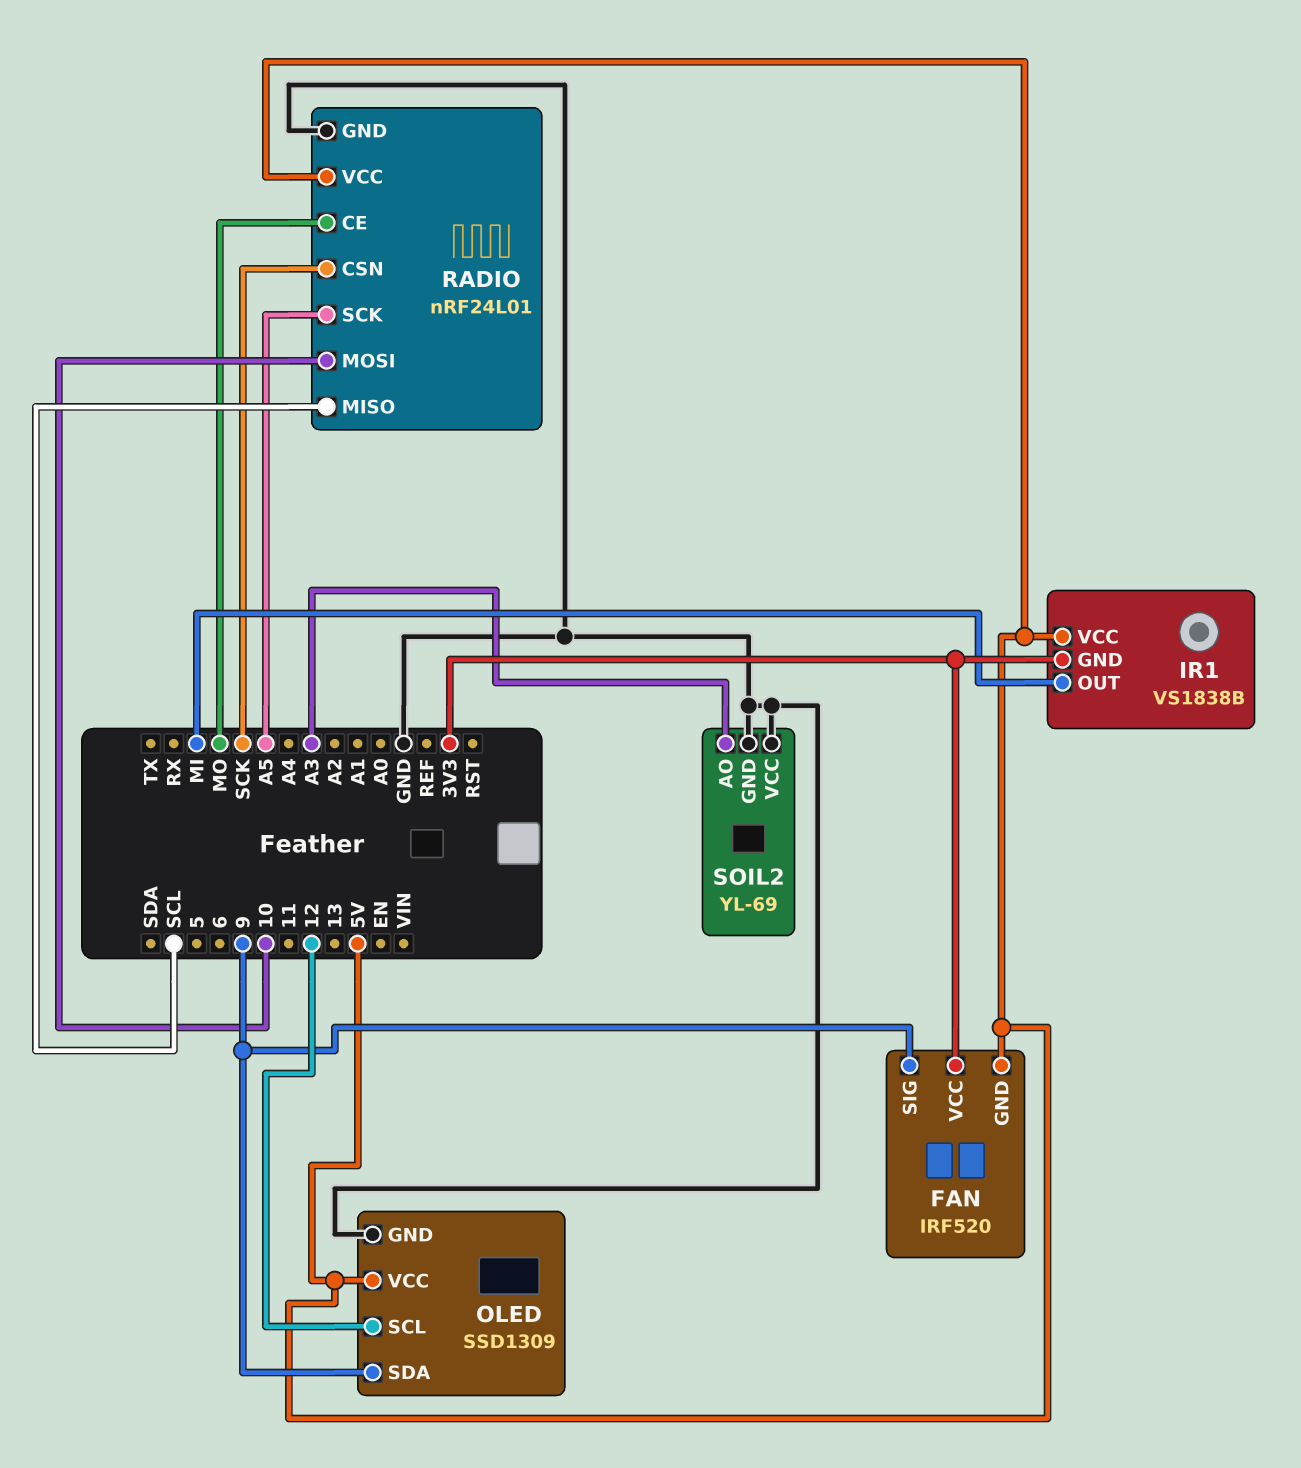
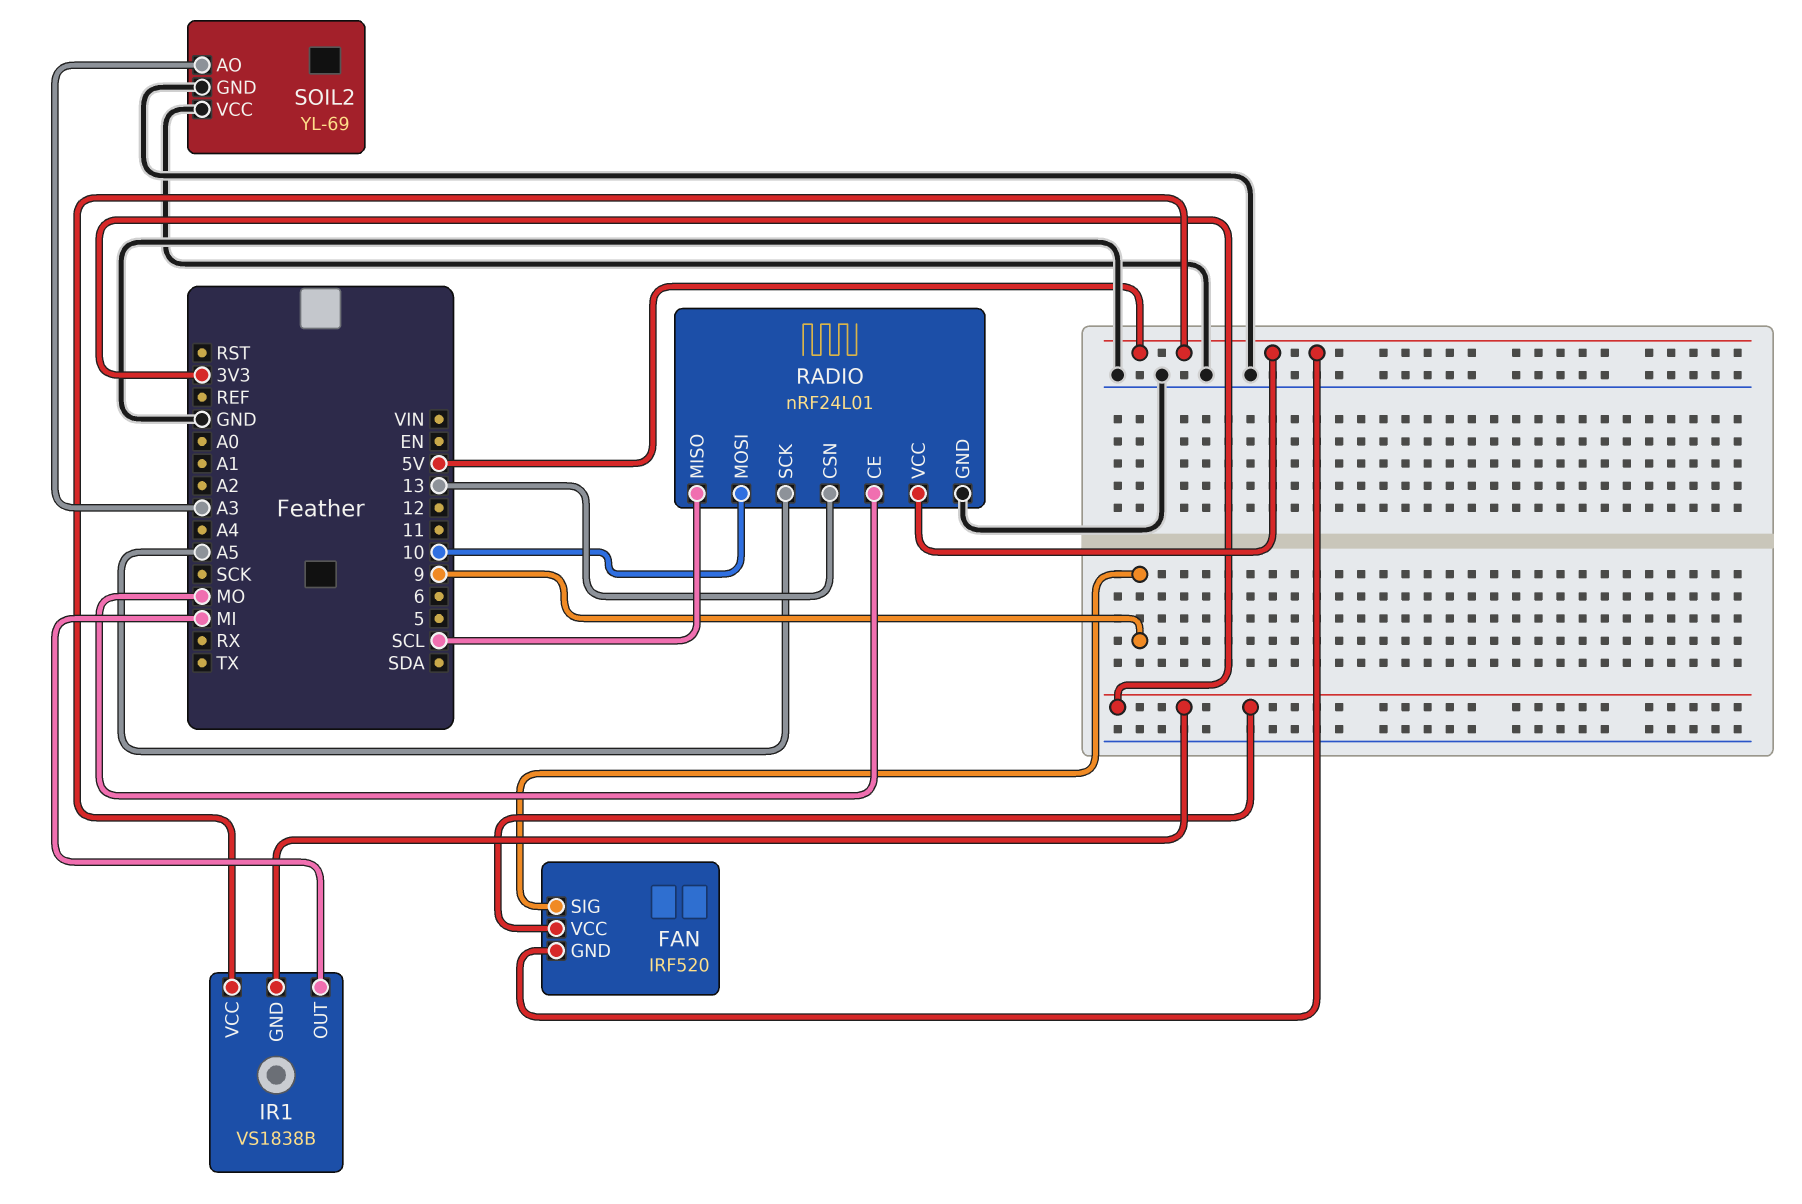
OLED: SSD1309 -> none
OLED pin GND: GND -> none
OLED pin SCL: 12 -> none
OLED pin SDA: 9 -> none
OLED pin VCC: 5V -> none
RADIO pin CSN: SCK -> 13

